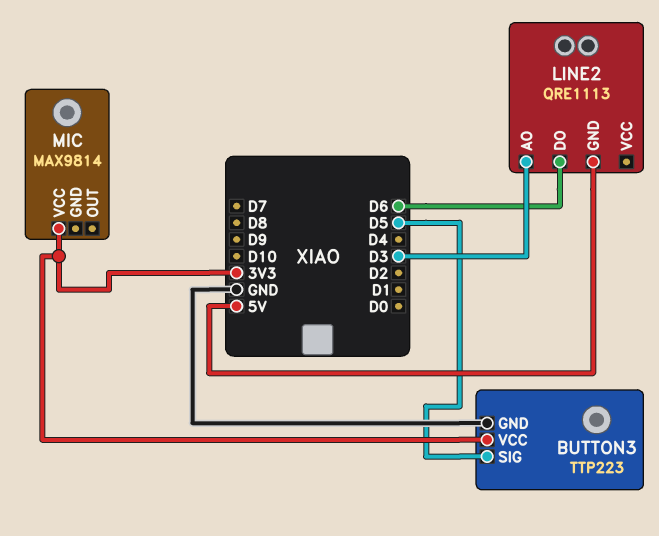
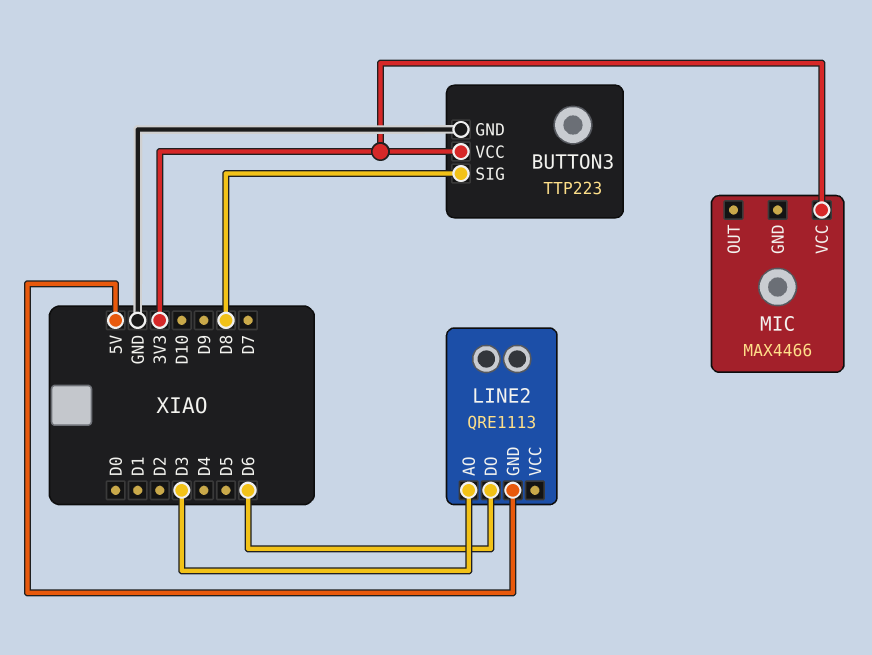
BUTTON3 pin SIG: D5 -> D8
MIC: MAX9814 -> MAX4466

